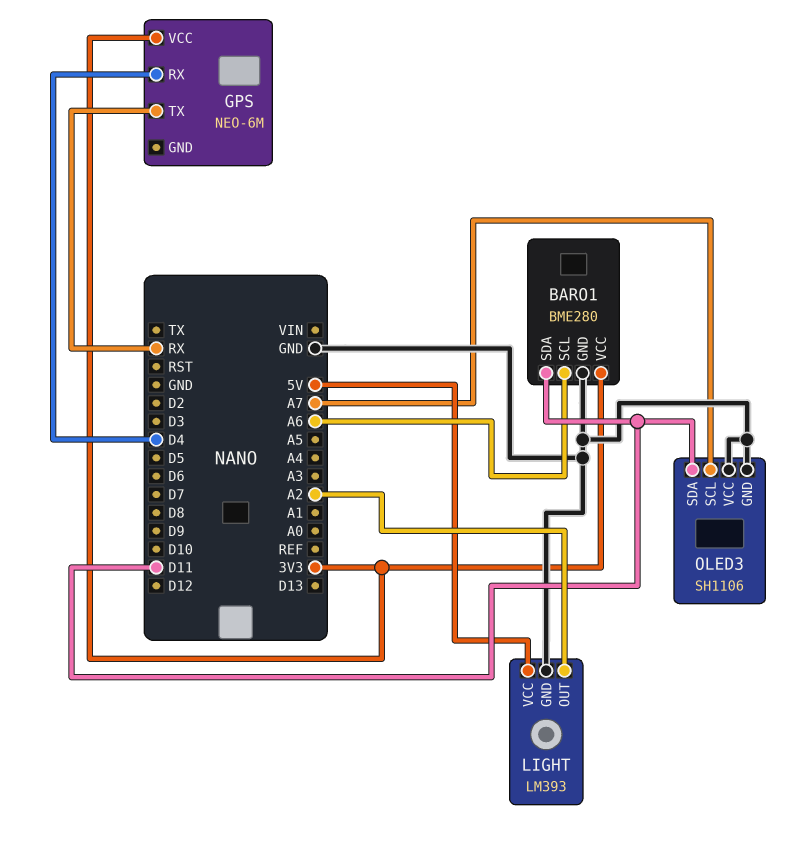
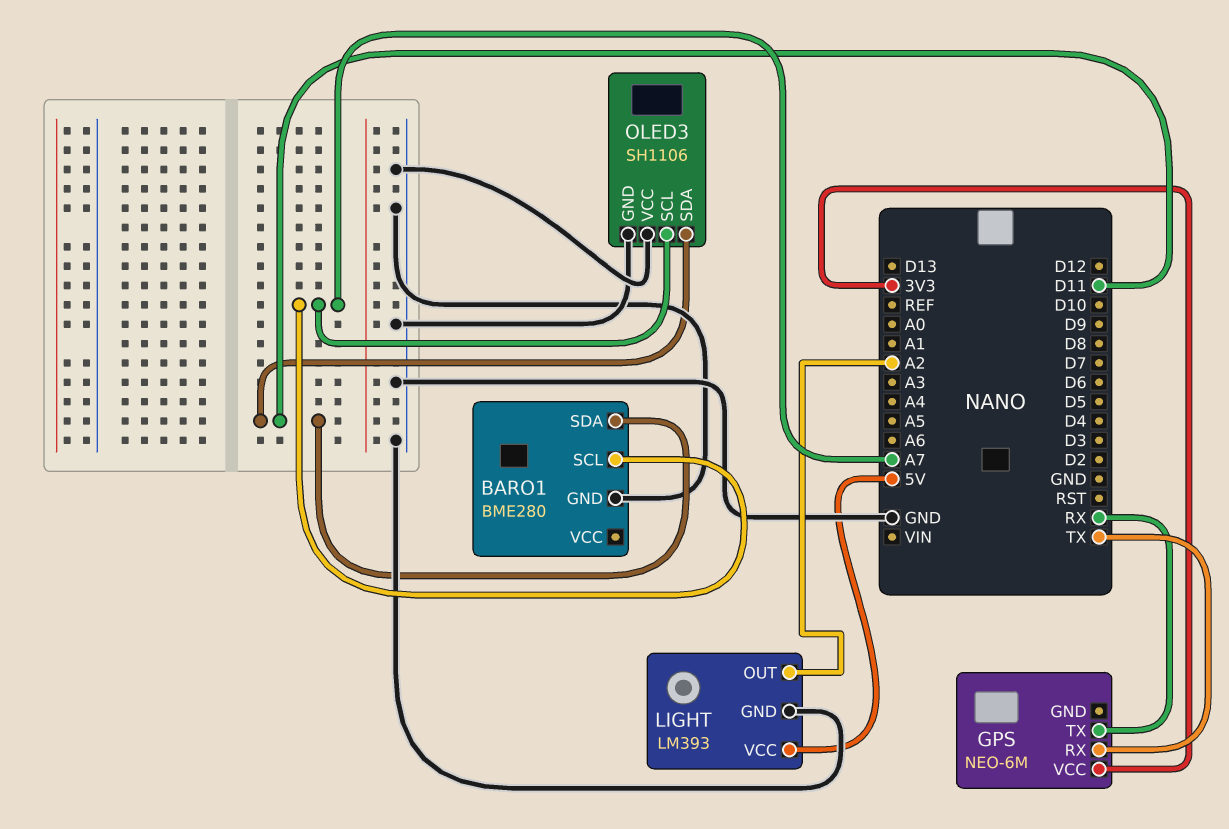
BARO1 pin SCL: A6 -> A7
BARO1 pin VCC: 3V3 -> none
GPS pin RX: D4 -> TX

